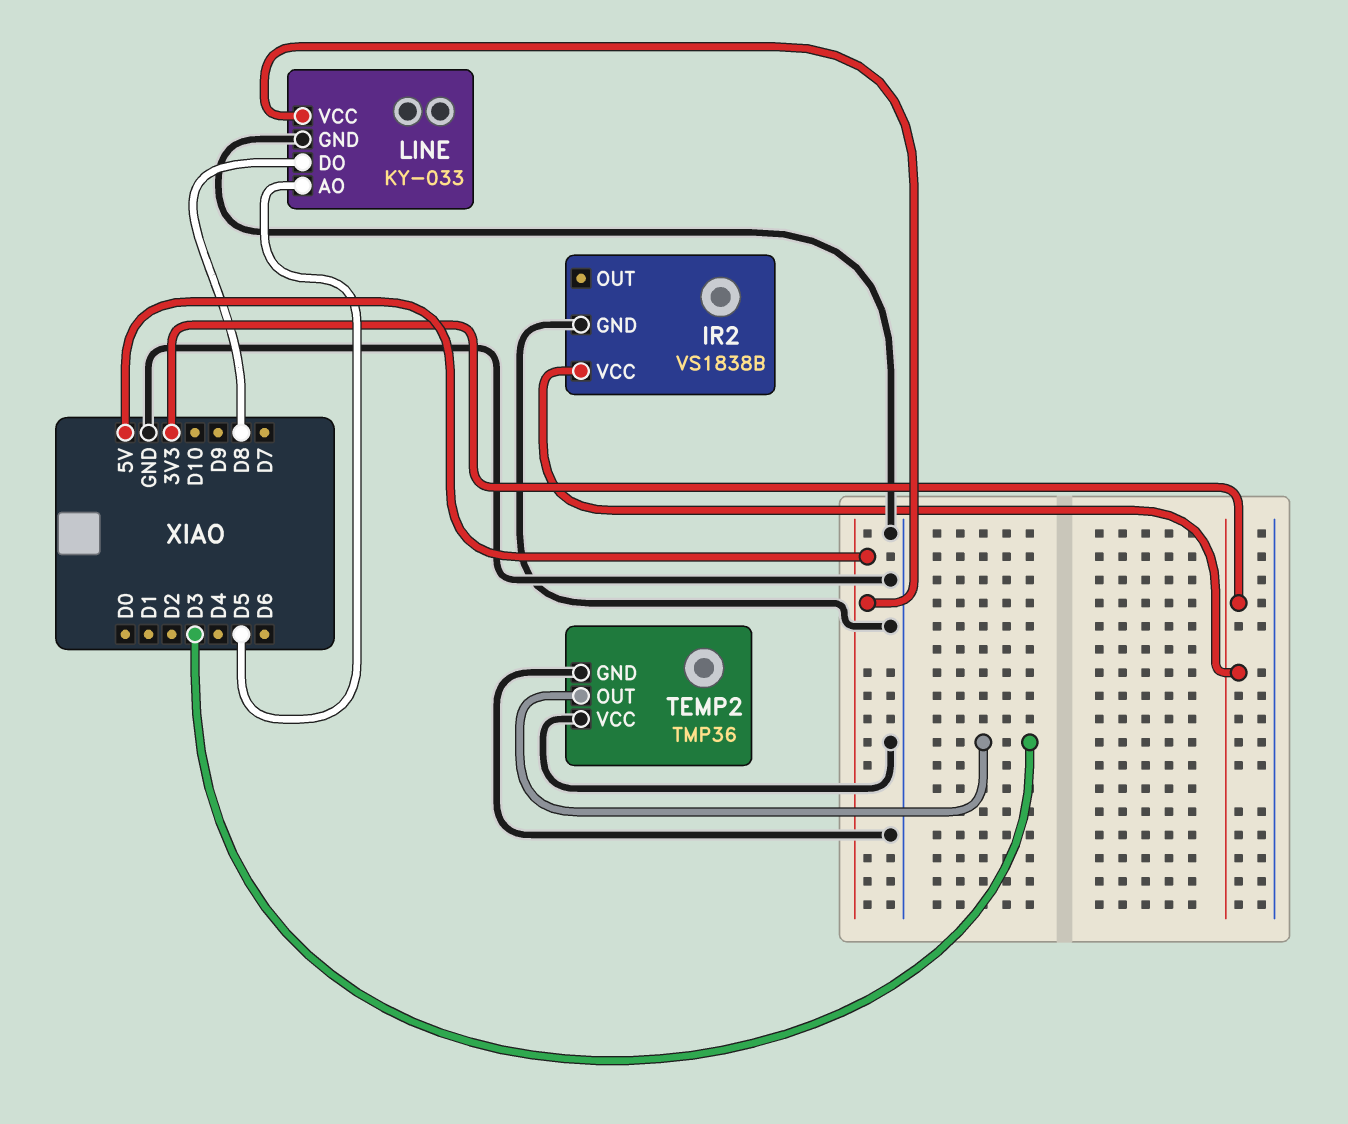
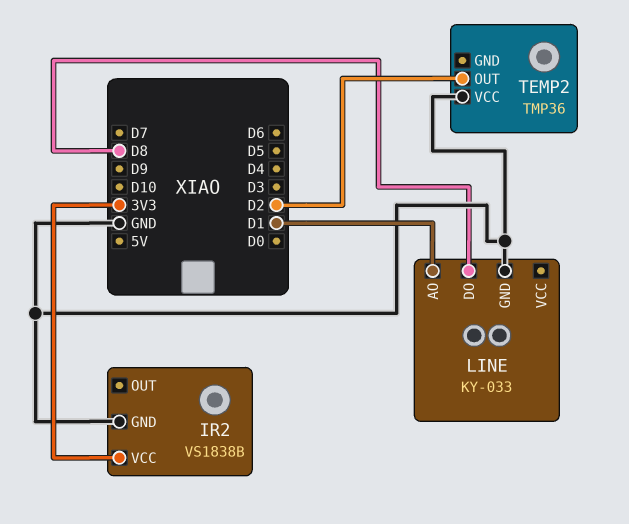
LINE pin AO: D5 -> D1
LINE pin VCC: 5V -> none
TEMP2 pin GND: GND -> none
TEMP2 pin OUT: D3 -> D2

